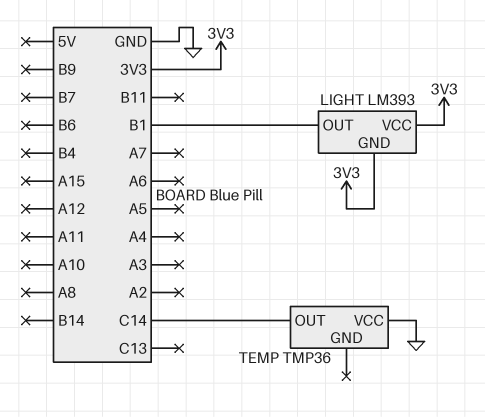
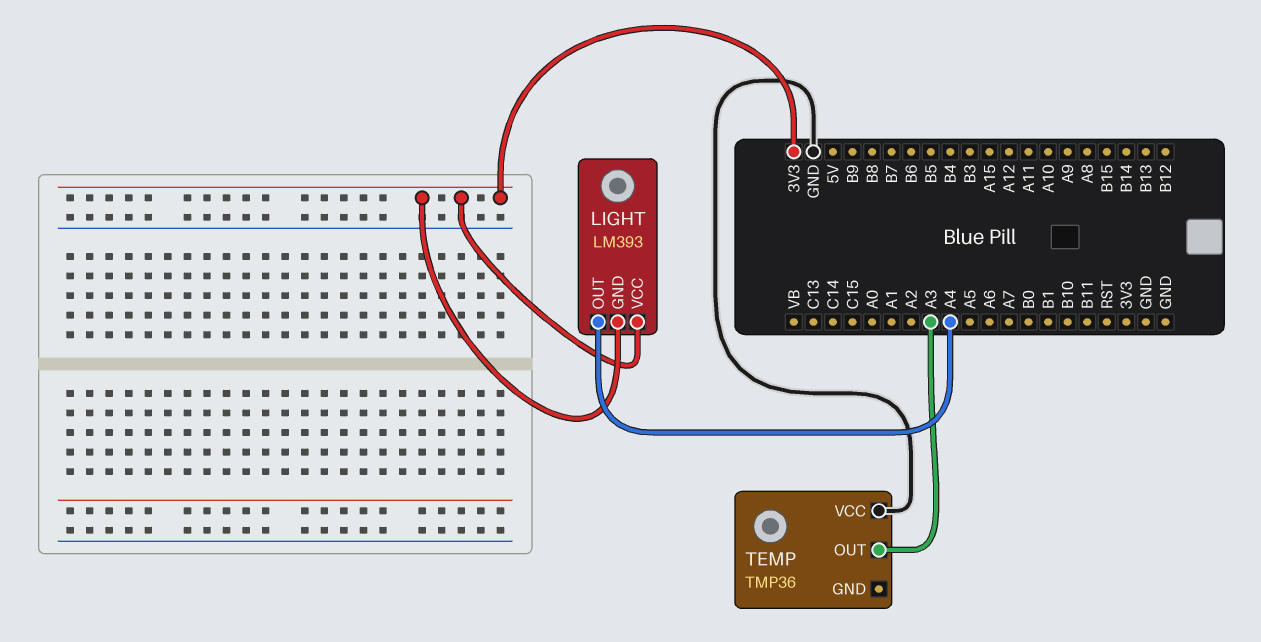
LIGHT pin OUT: B1 -> A4
TEMP pin OUT: C14 -> A3

